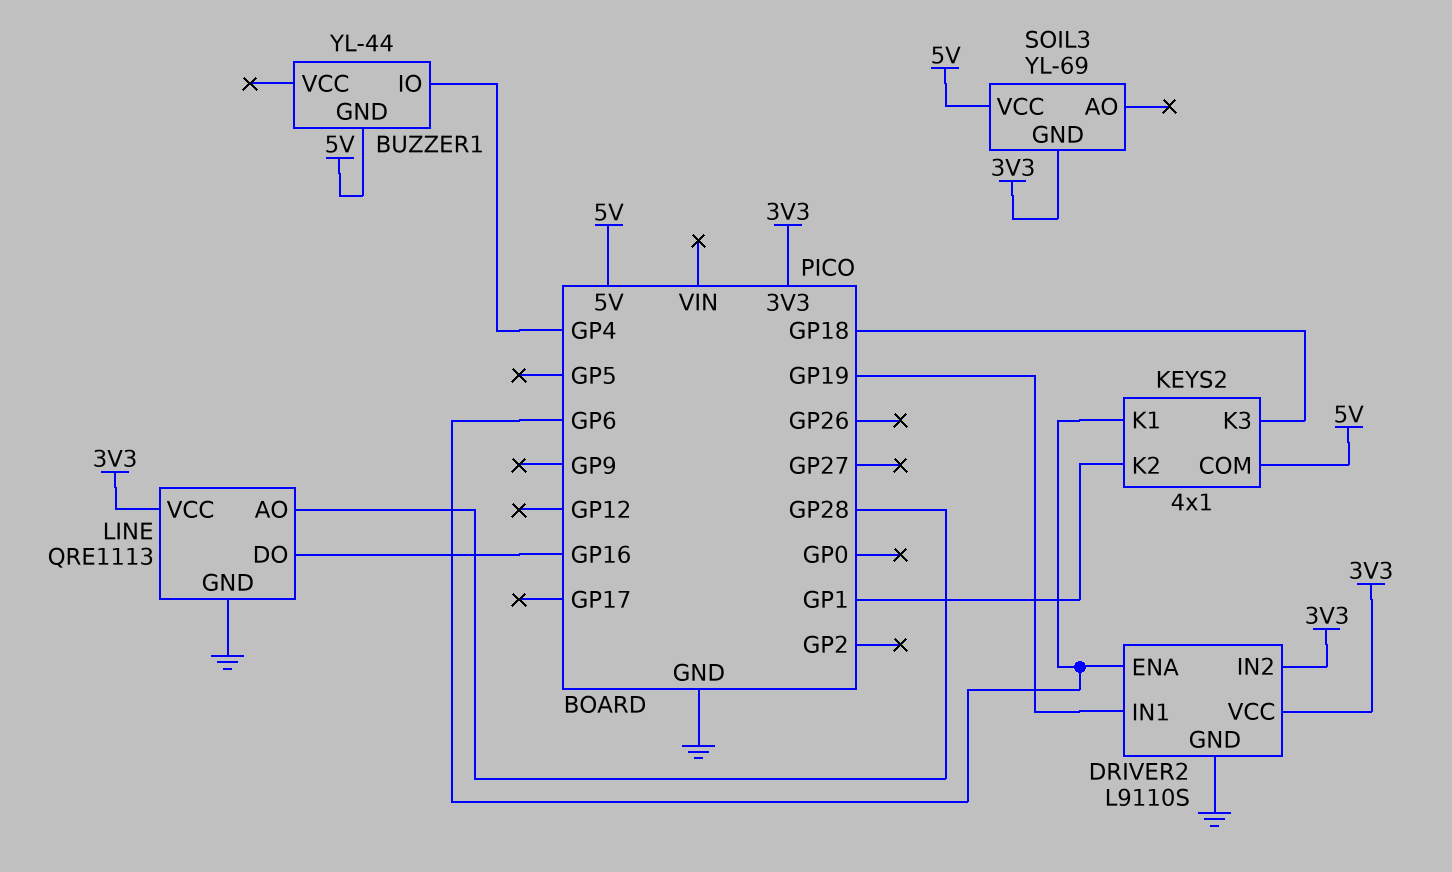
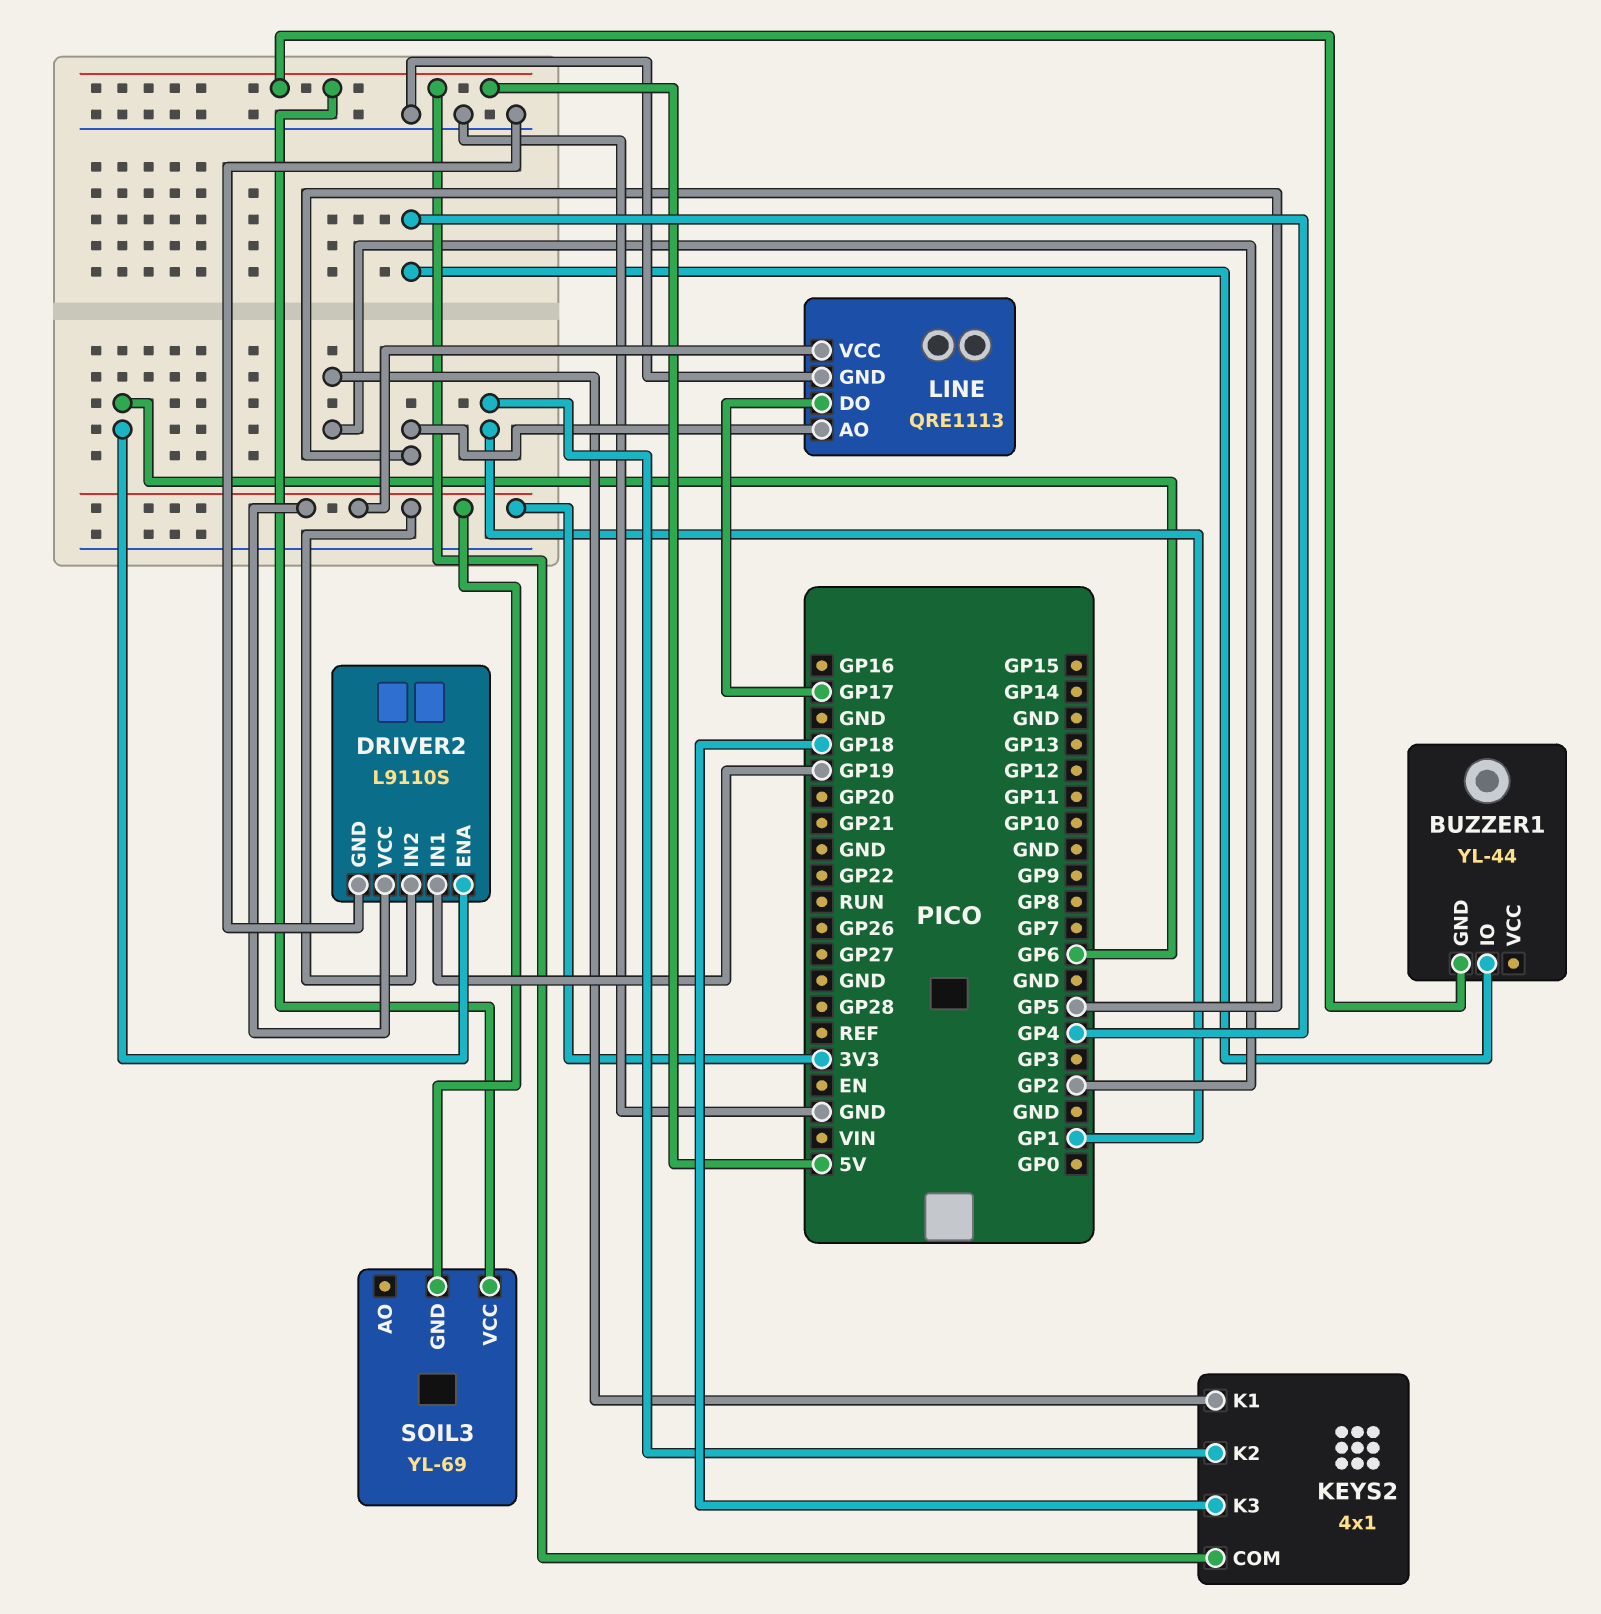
KEYS2 pin K1: GP6 -> GP2
LINE pin AO: GP28 -> GP5
LINE pin DO: GP16 -> GP17

